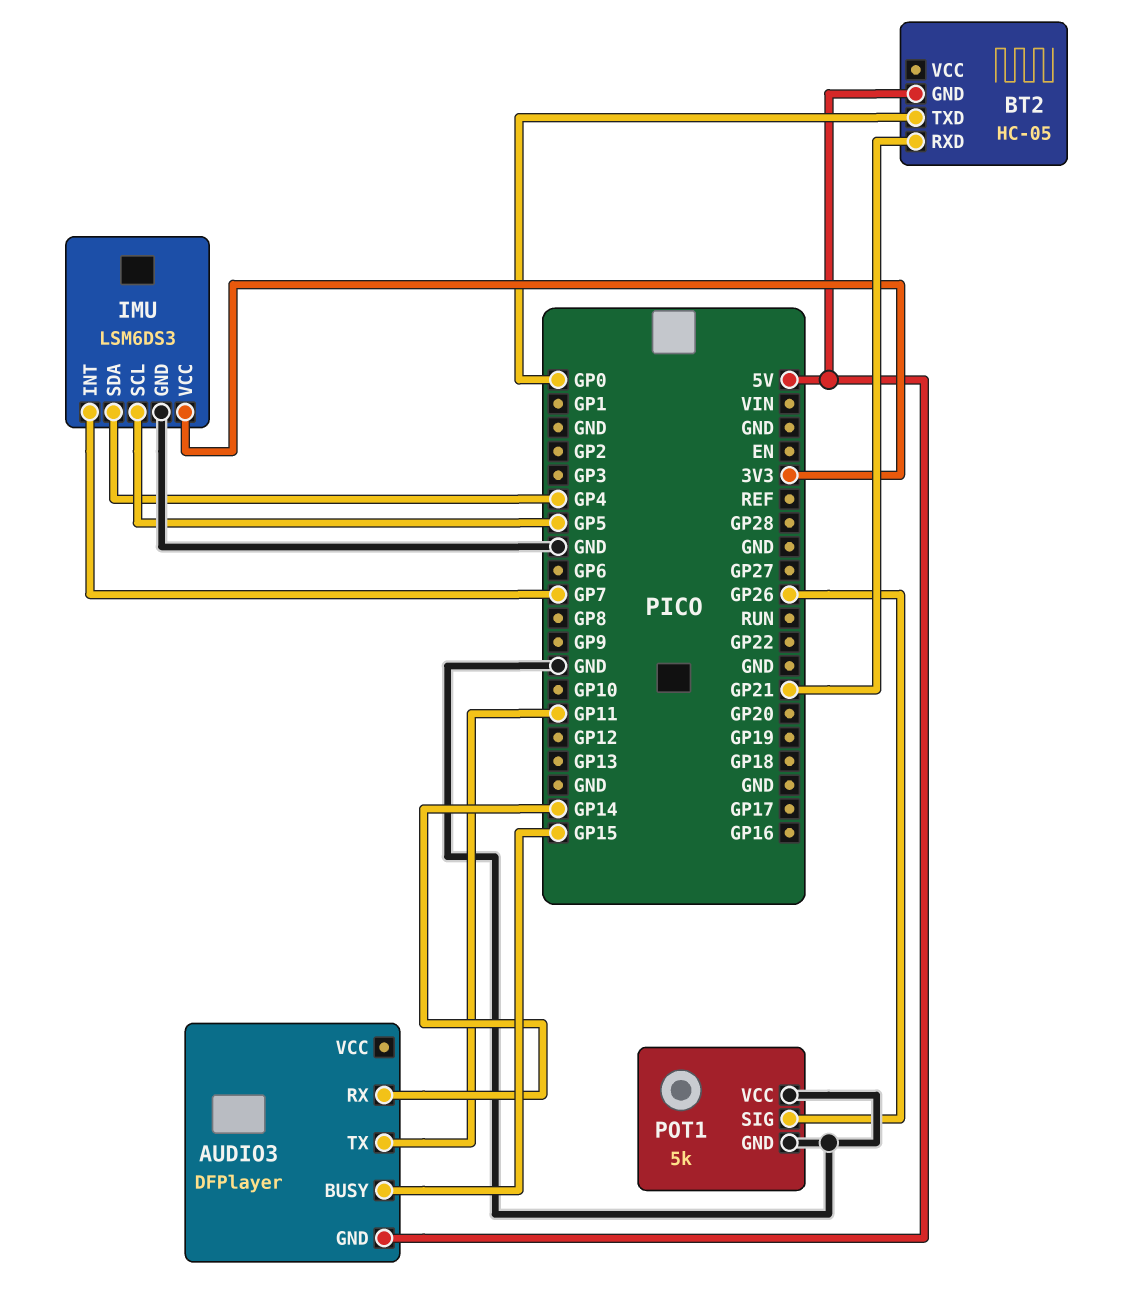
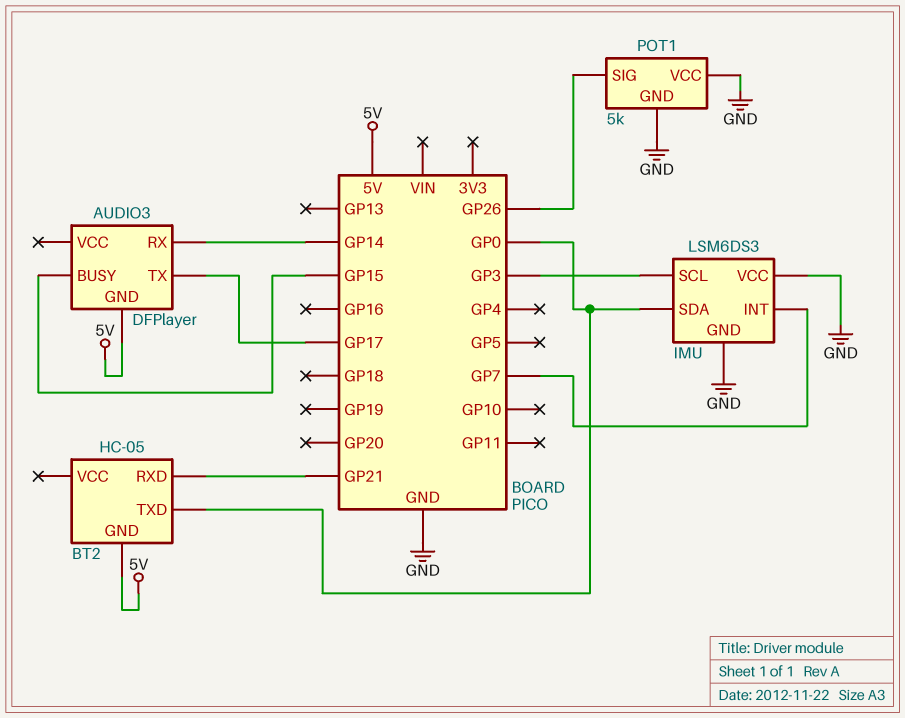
AUDIO3 pin TX: GP11 -> GP17
IMU pin SCL: GP5 -> GP3
IMU pin SDA: GP4 -> GP0
IMU pin VCC: 3V3 -> GND

